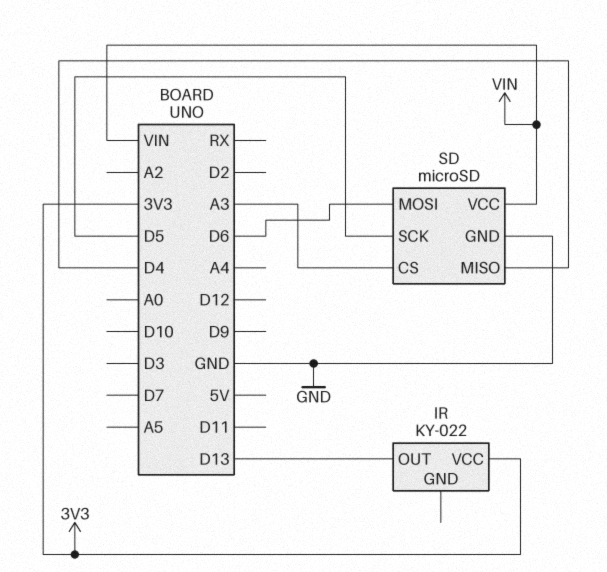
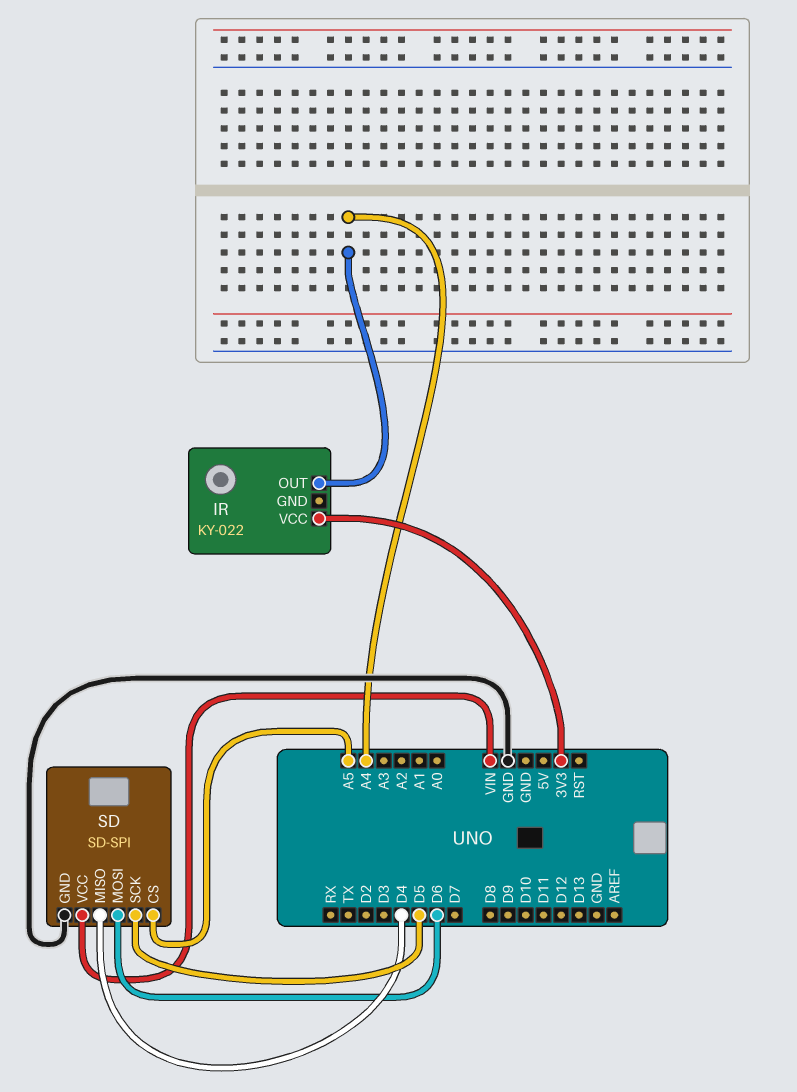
IR pin OUT: D13 -> A4
SD: microSD -> SD-SPI
SD pin CS: A3 -> A5

